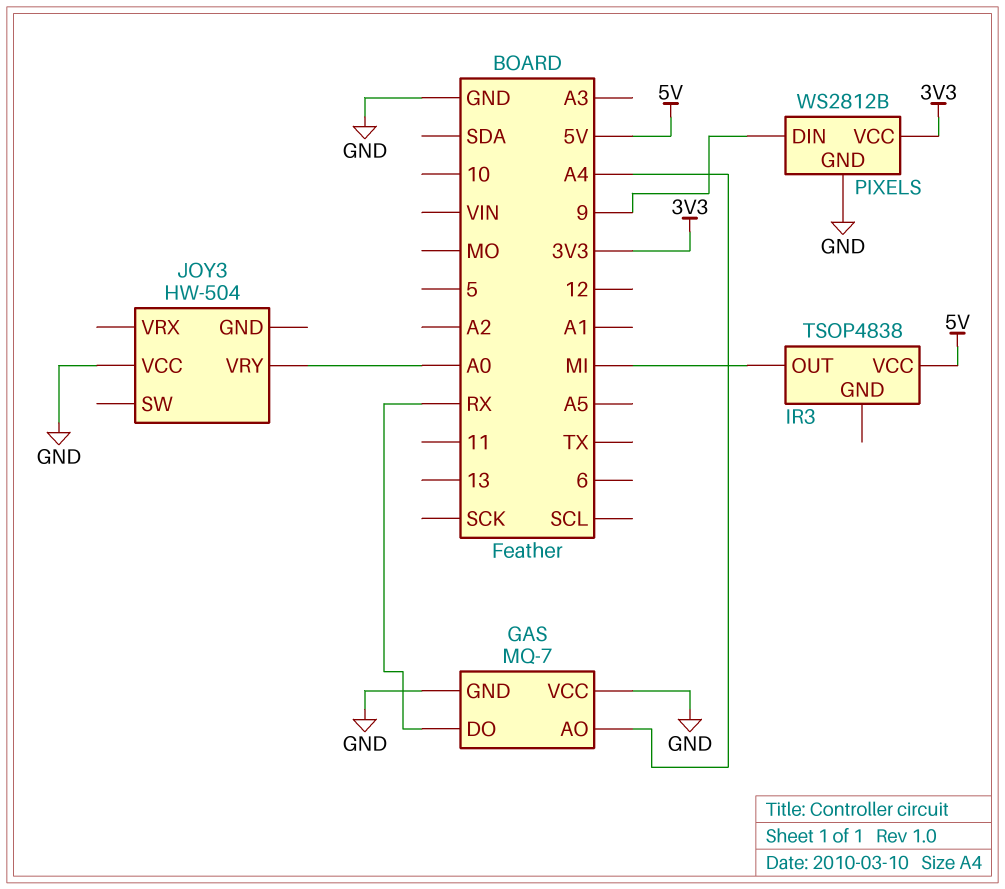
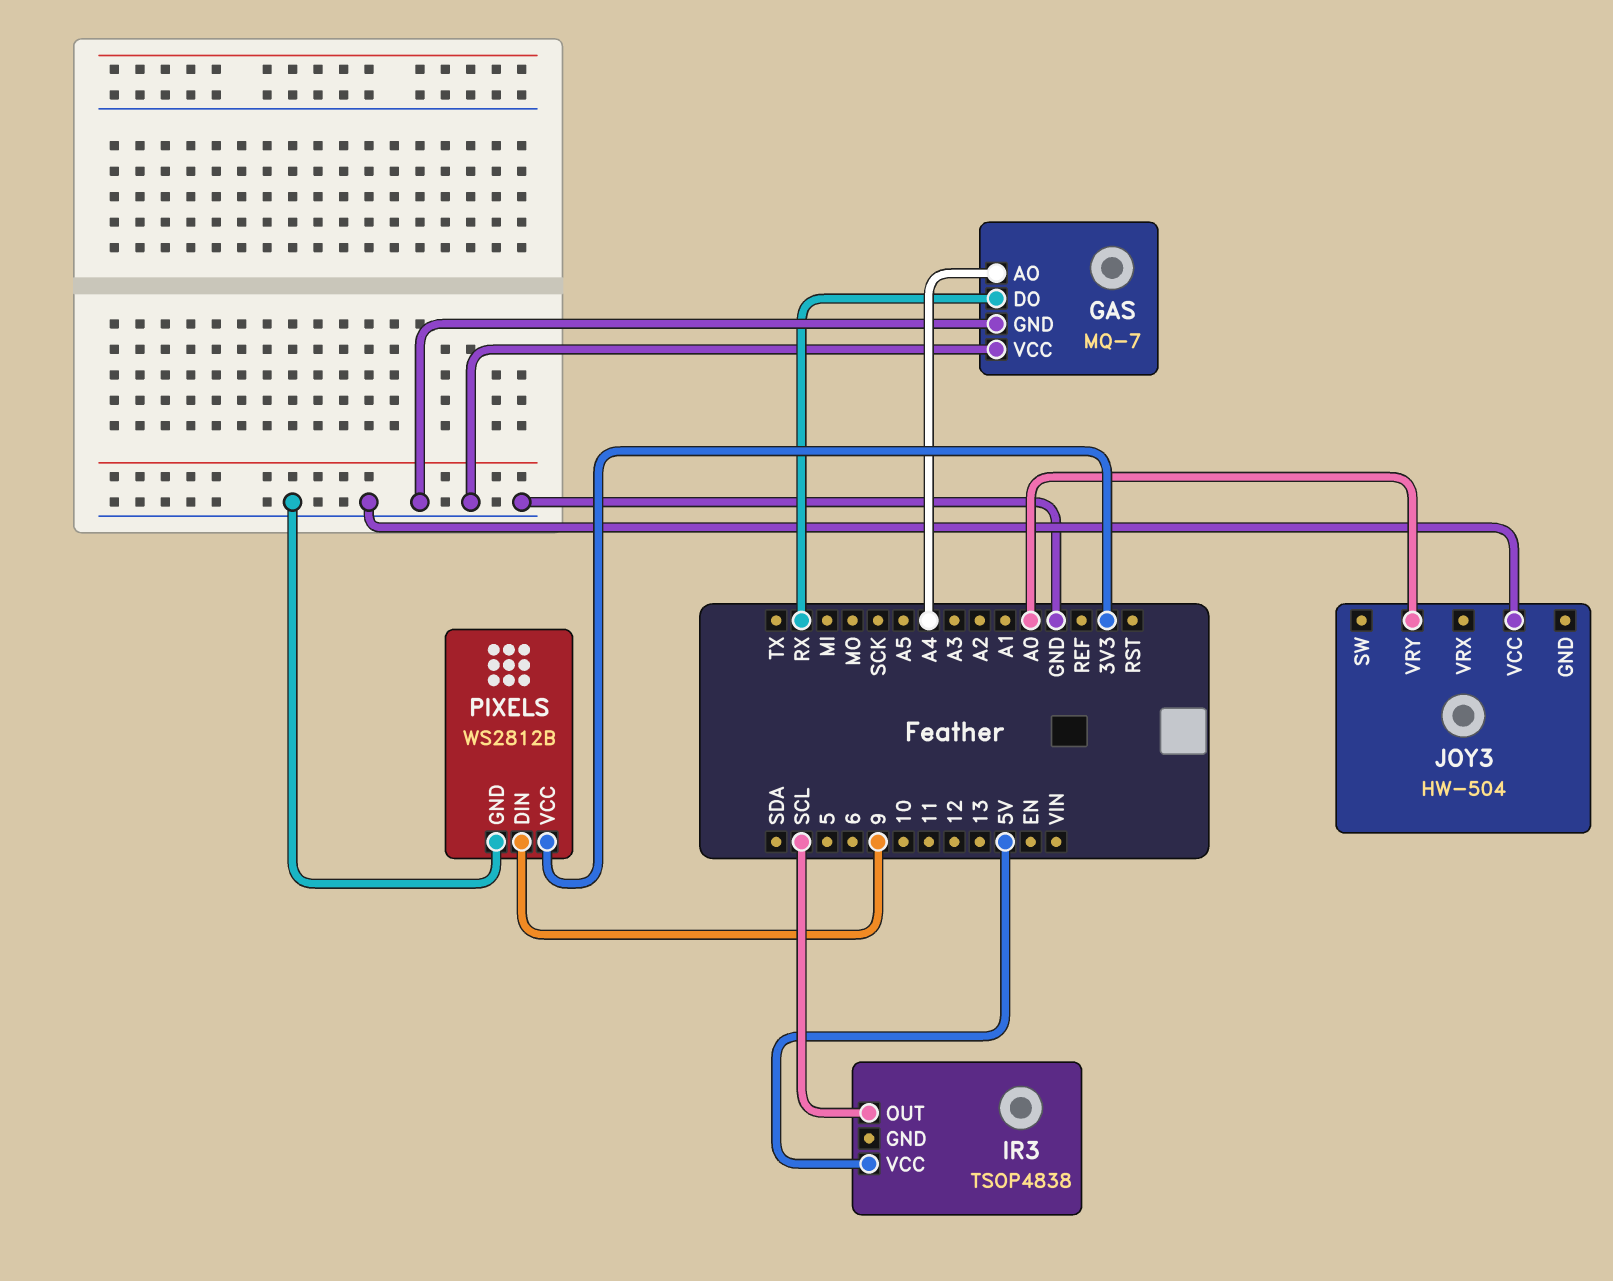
IR3 pin OUT: MI -> SCL

